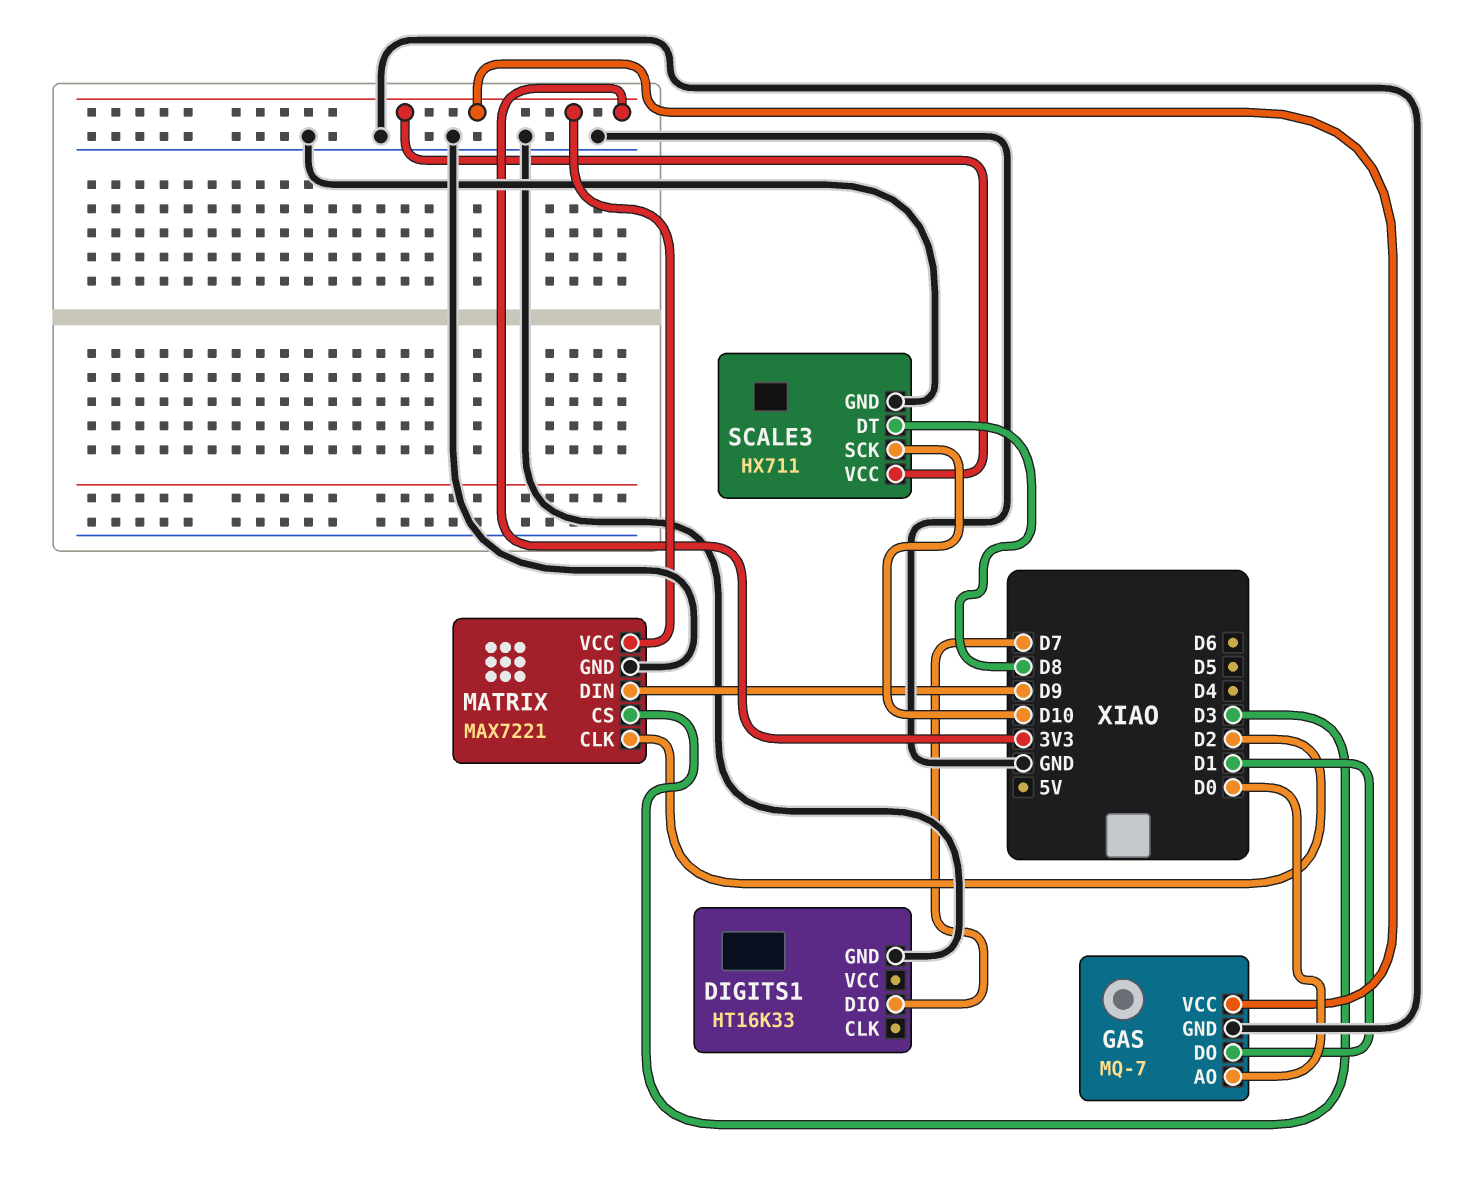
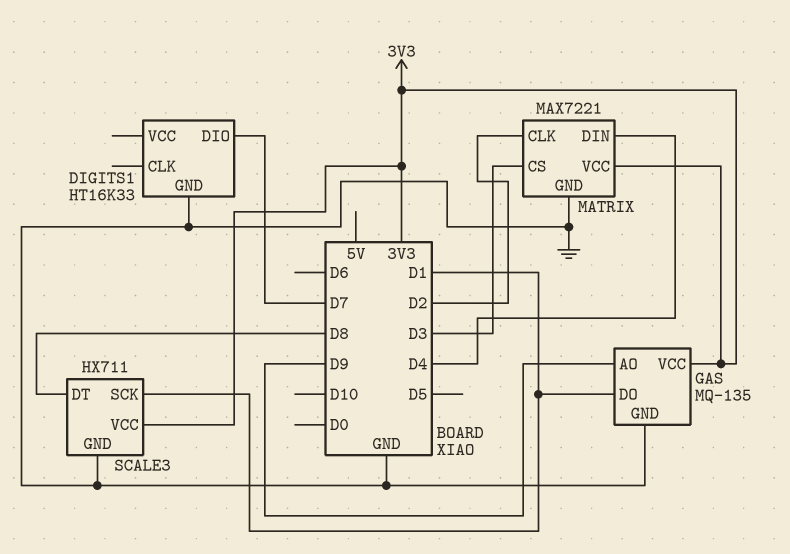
GAS: MQ-7 -> MQ-135
GAS pin AO: D0 -> D9
MATRIX pin DIN: D9 -> D4
SCALE3 pin SCK: D10 -> D1

